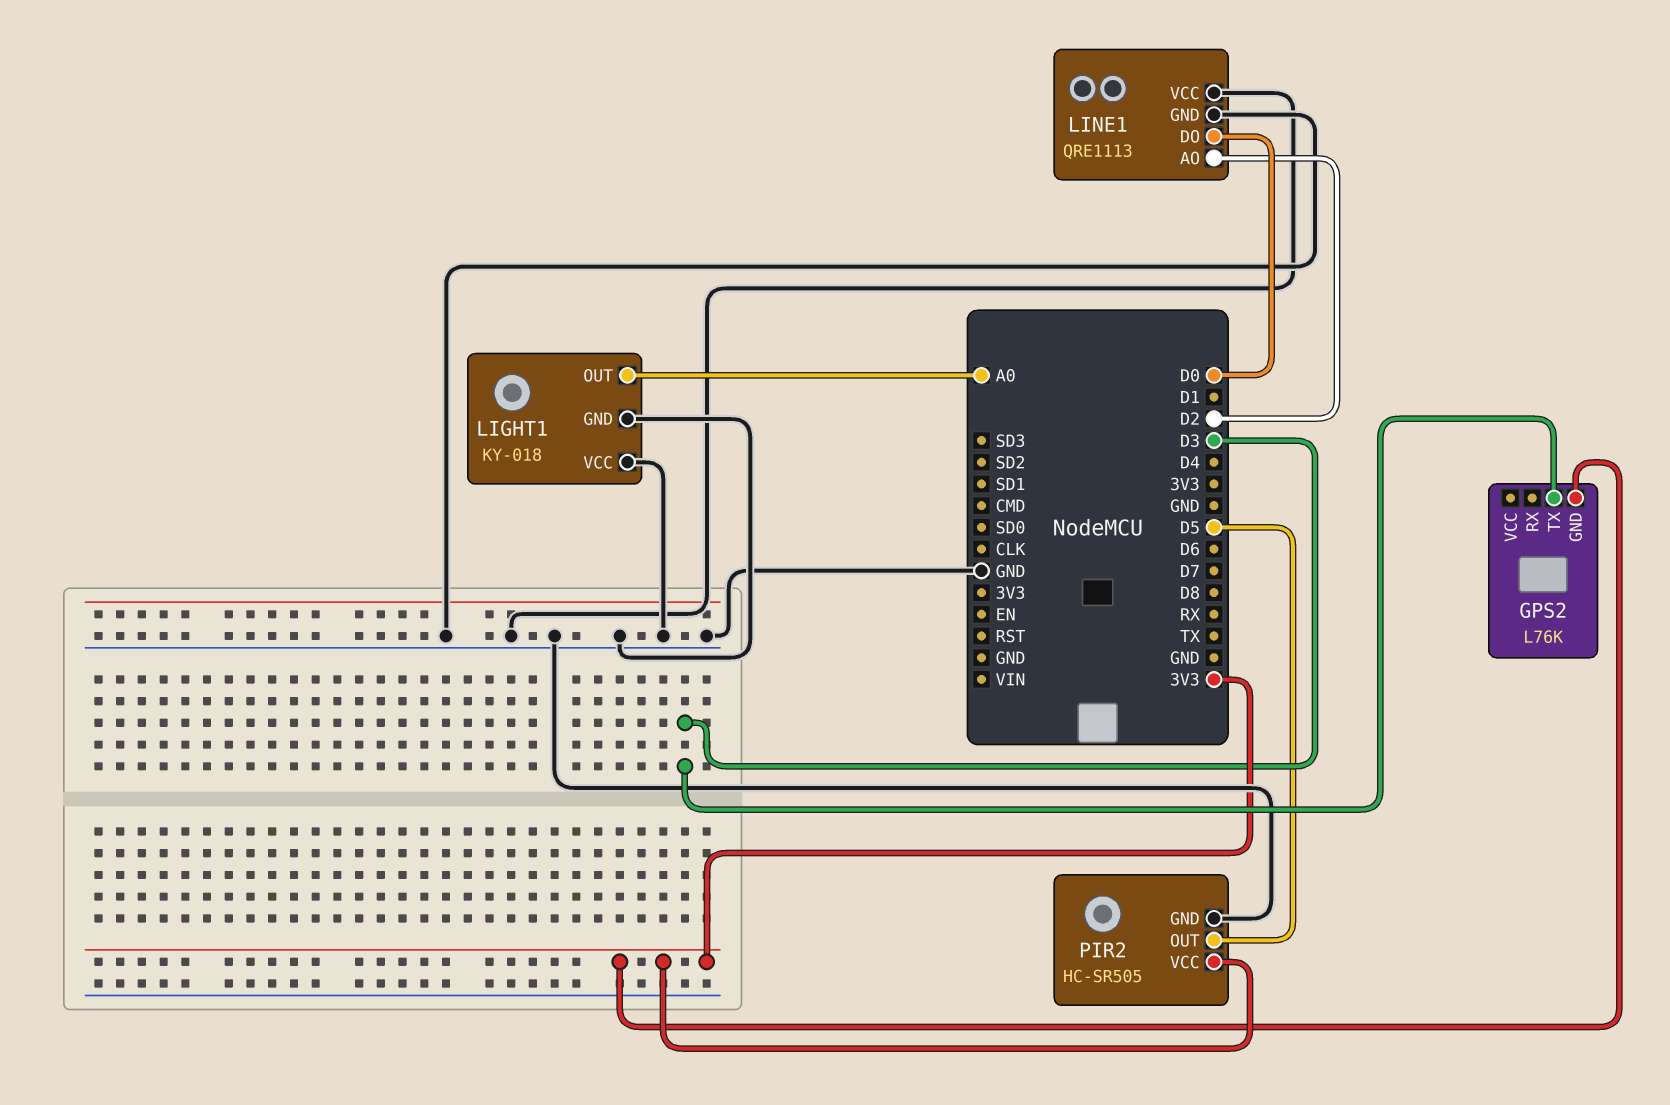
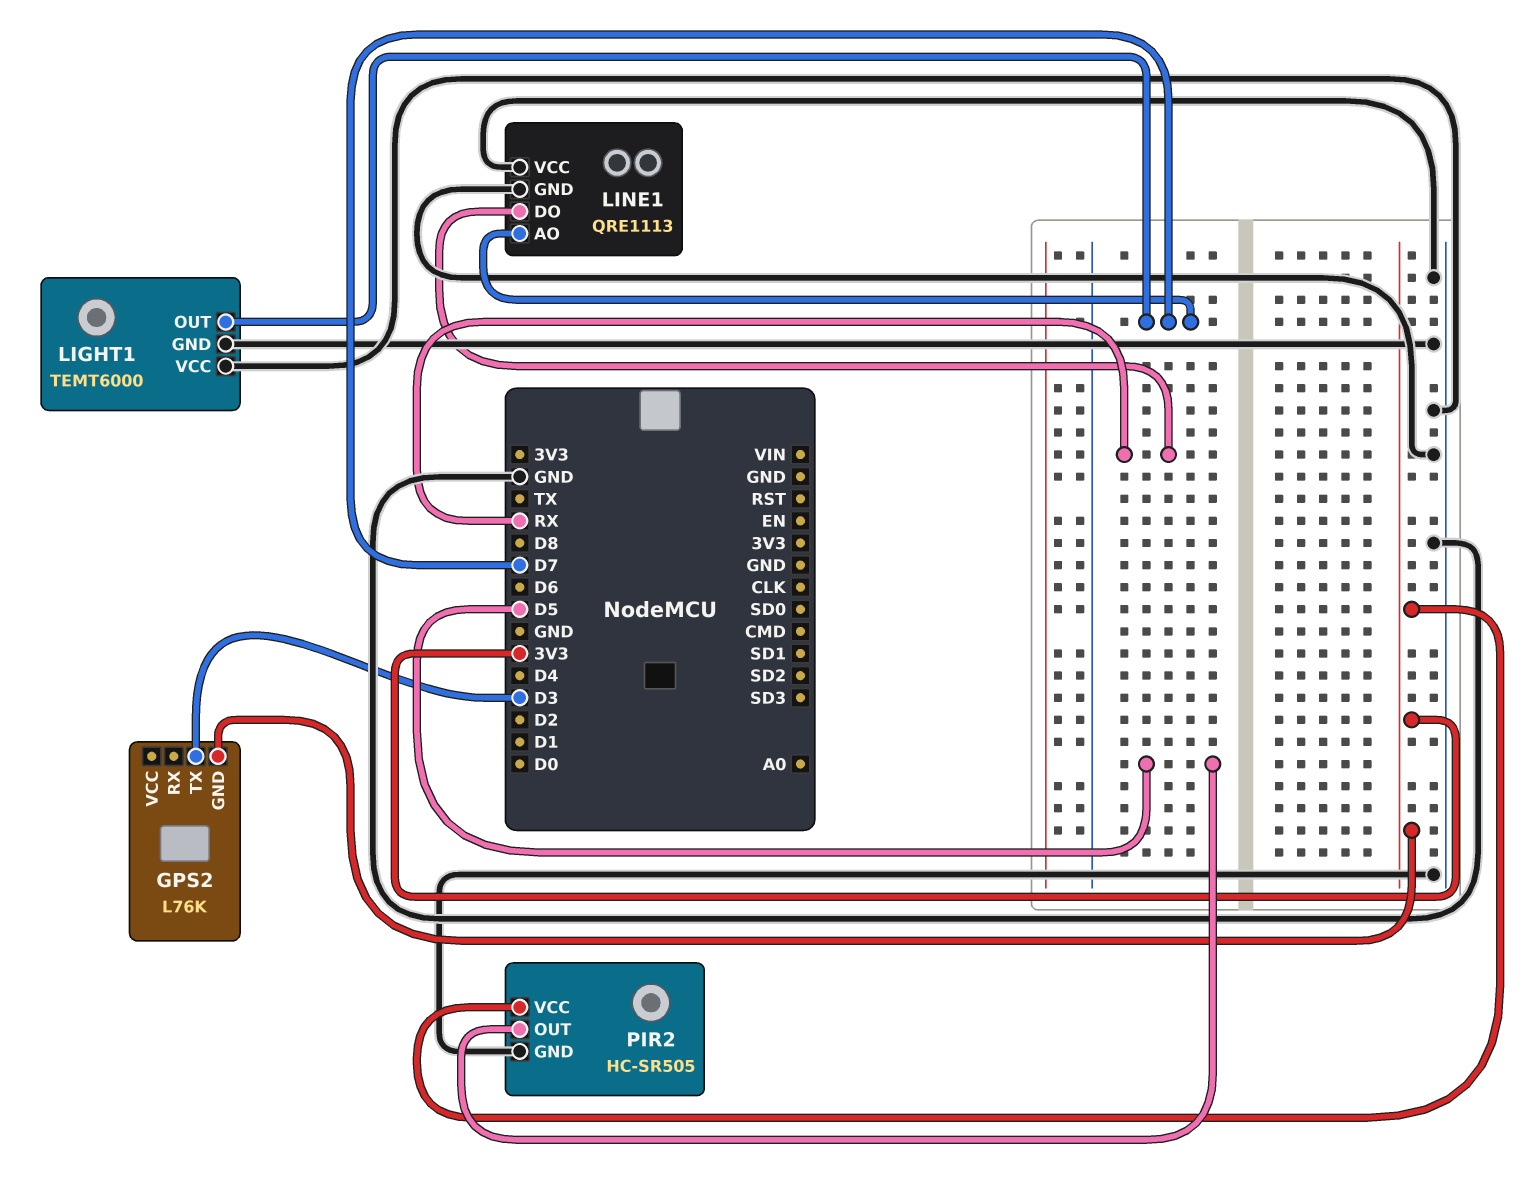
LIGHT1: KY-018 -> TEMT6000
LIGHT1 pin OUT: A0 -> D7
LINE1 pin AO: D2 -> D7
LINE1 pin DO: D0 -> RX

